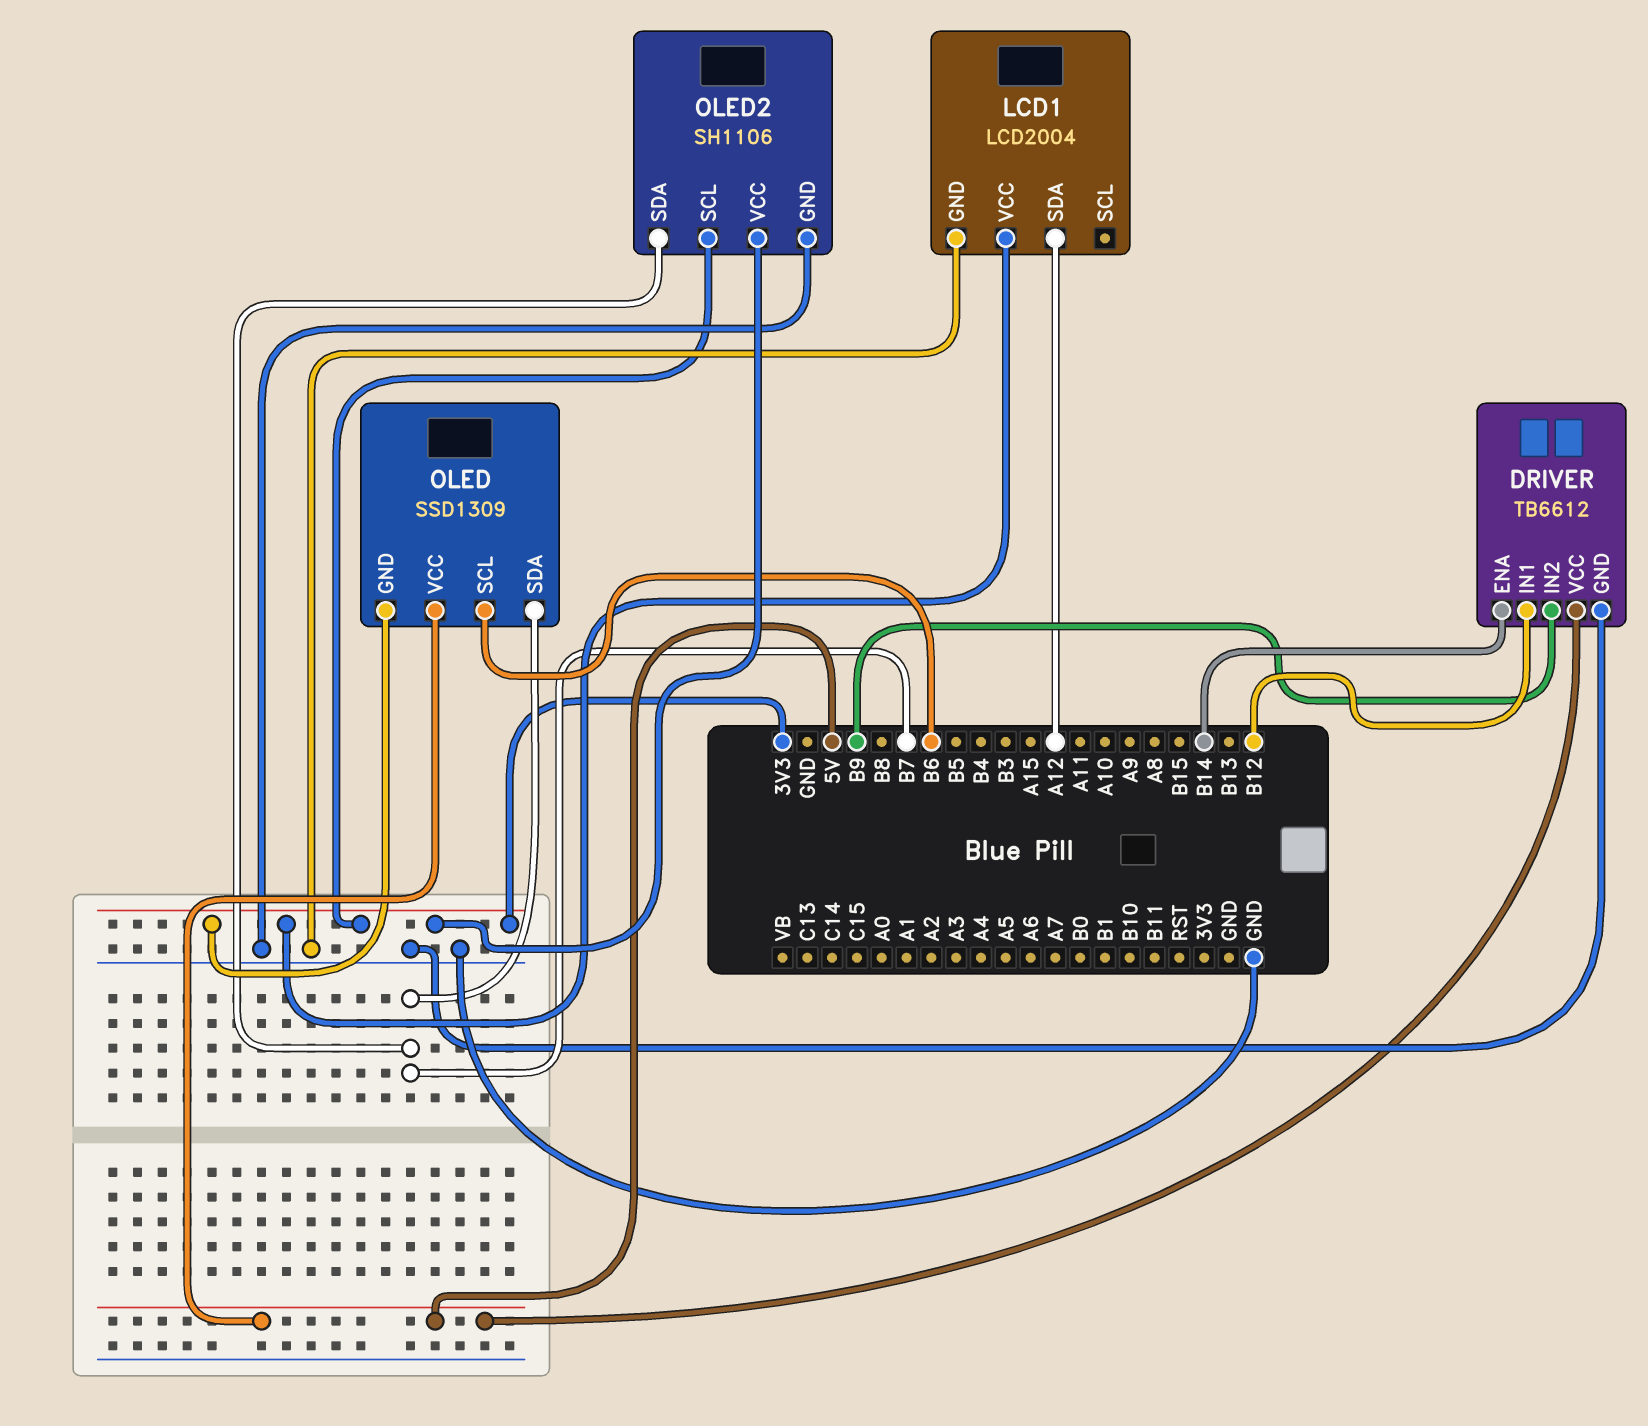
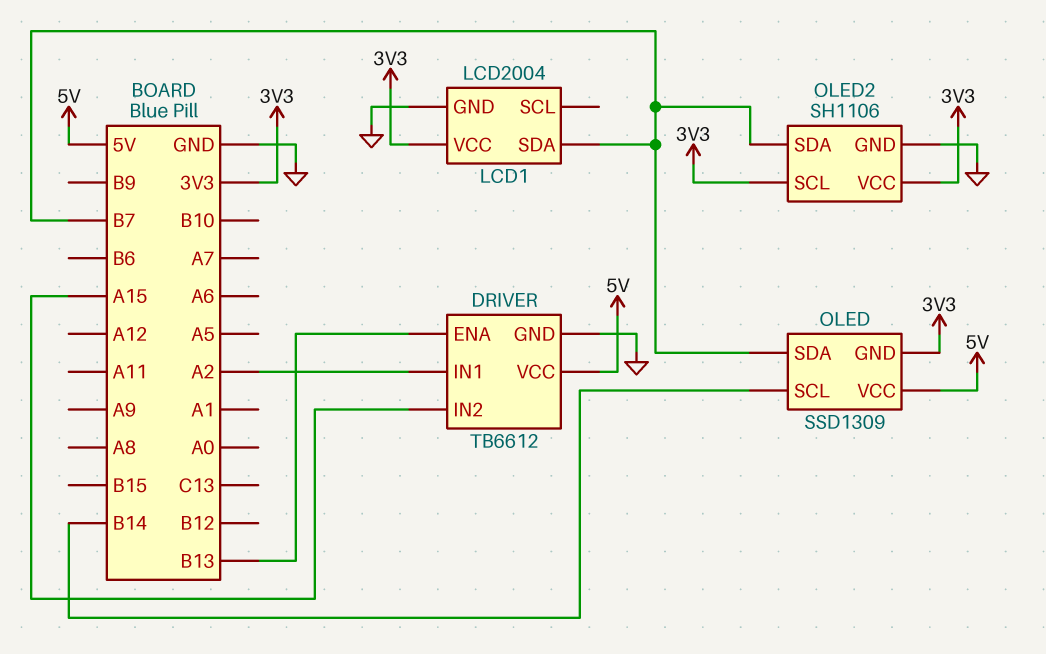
DRIVER pin ENA: B14 -> B13
DRIVER pin IN1: B12 -> A2
DRIVER pin IN2: B9 -> A15
LCD1 pin SDA: A12 -> B7
OLED pin SCL: B6 -> B14

